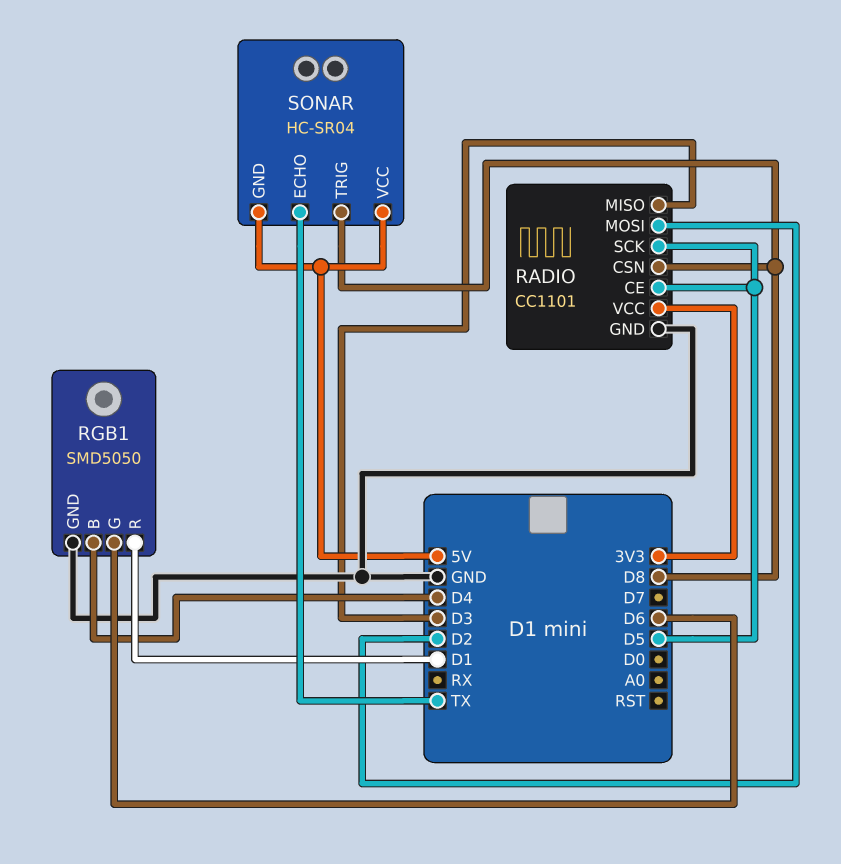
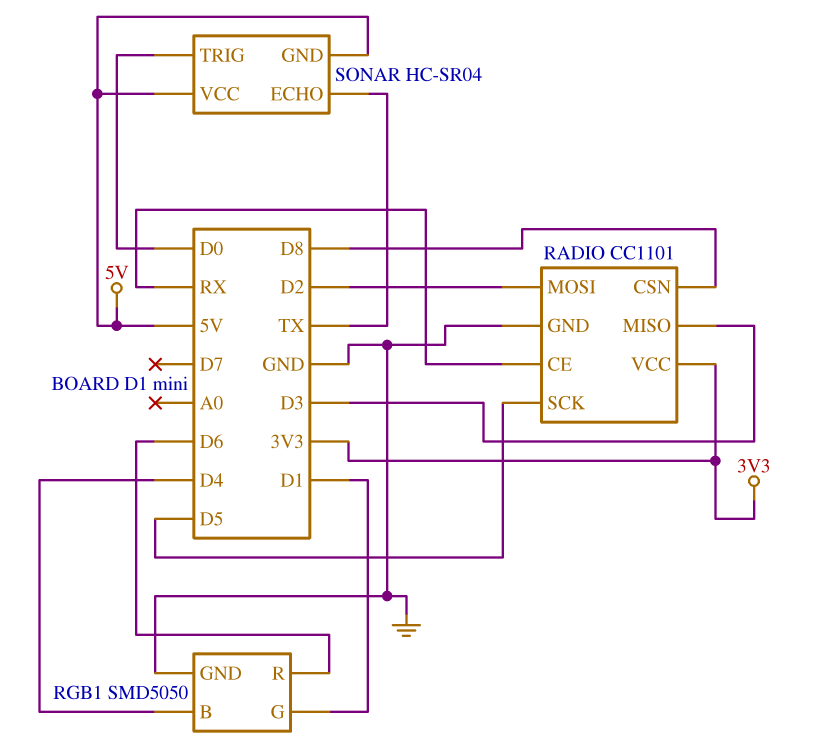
RADIO pin CE: D5 -> RX
RGB1 pin G: D6 -> D1
RGB1 pin R: D1 -> D6
SONAR pin TRIG: D8 -> D0

